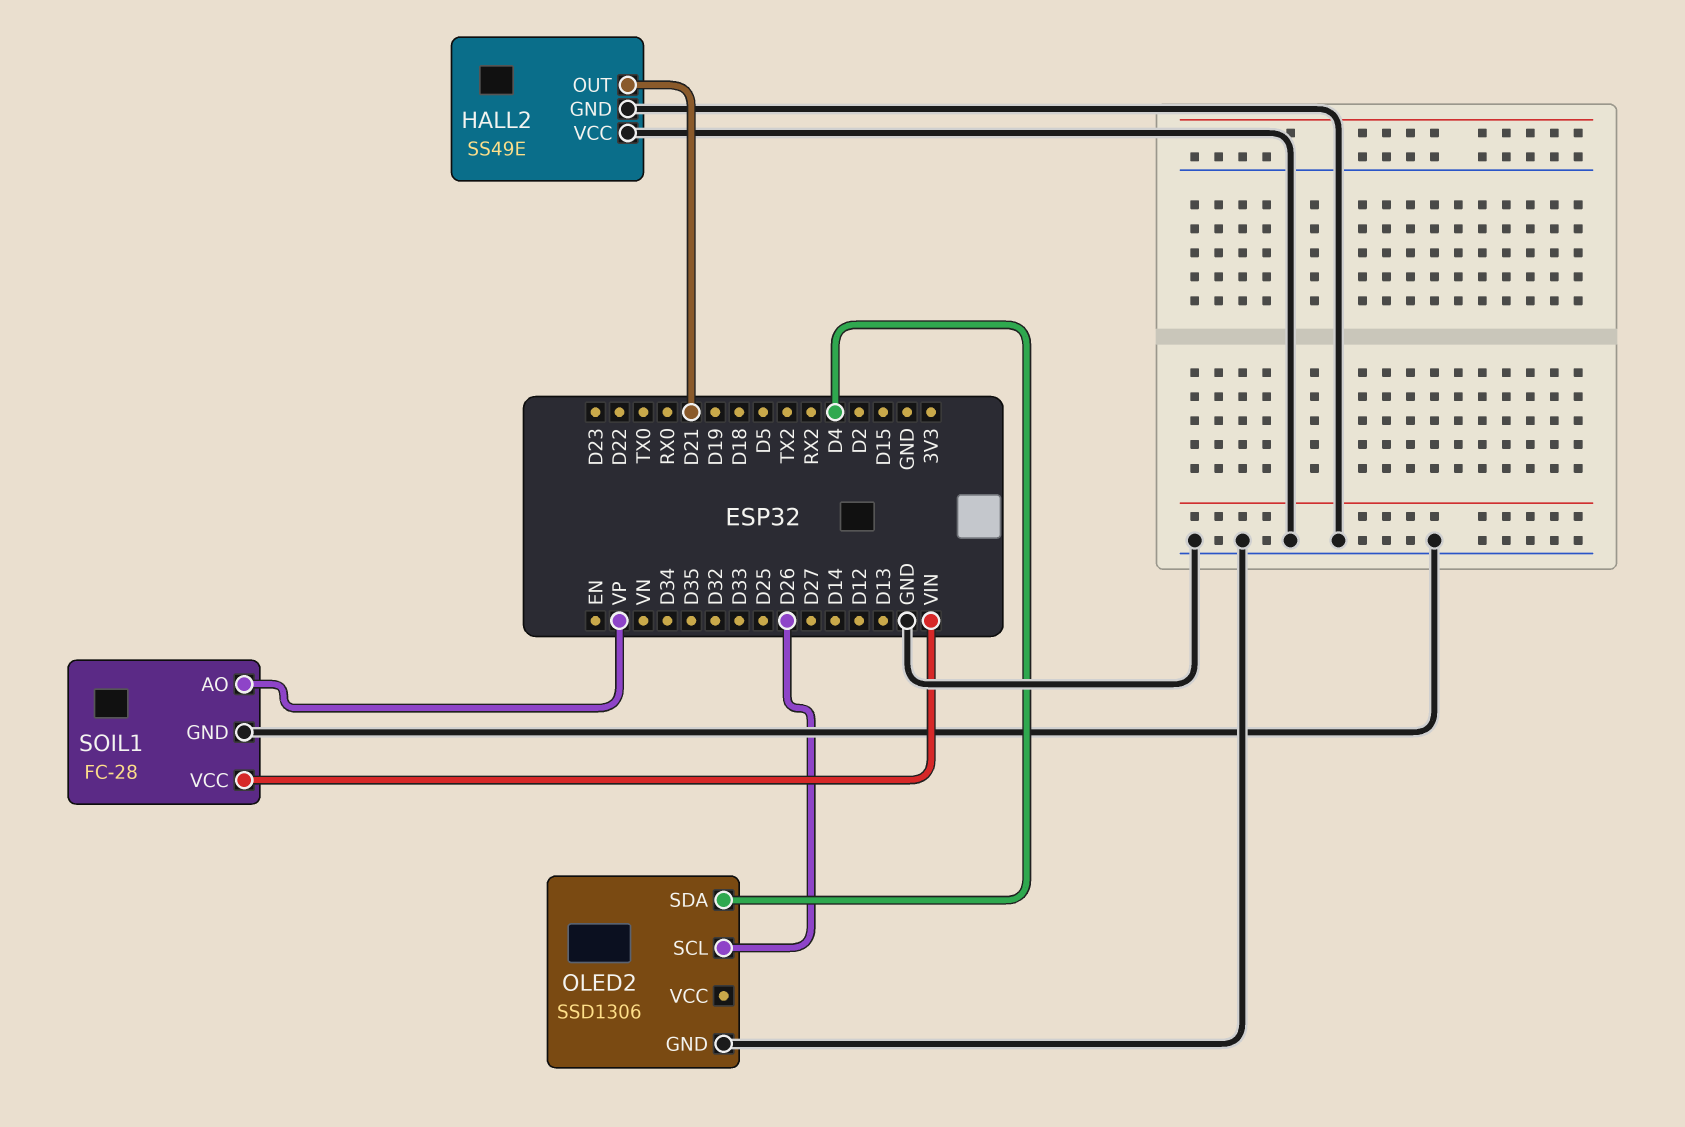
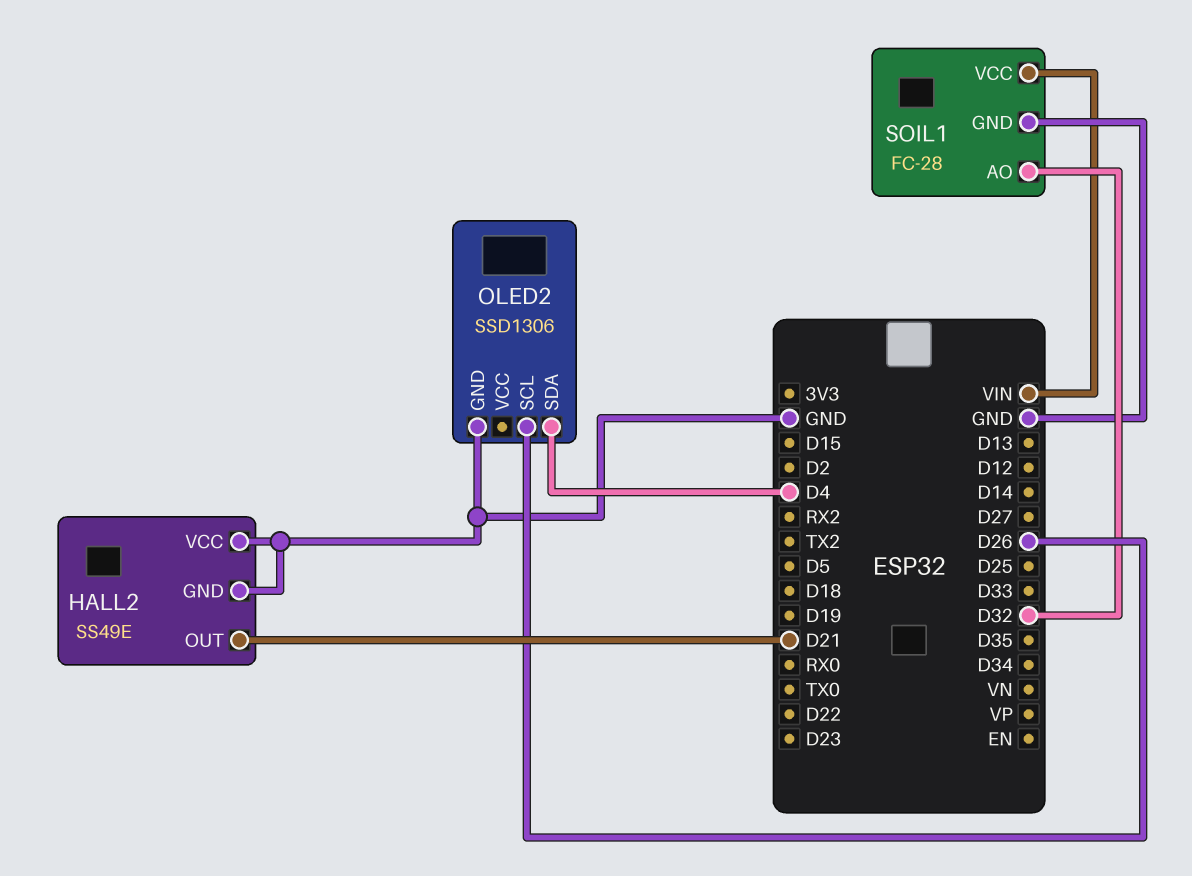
SOIL1 pin AO: VP -> D32

